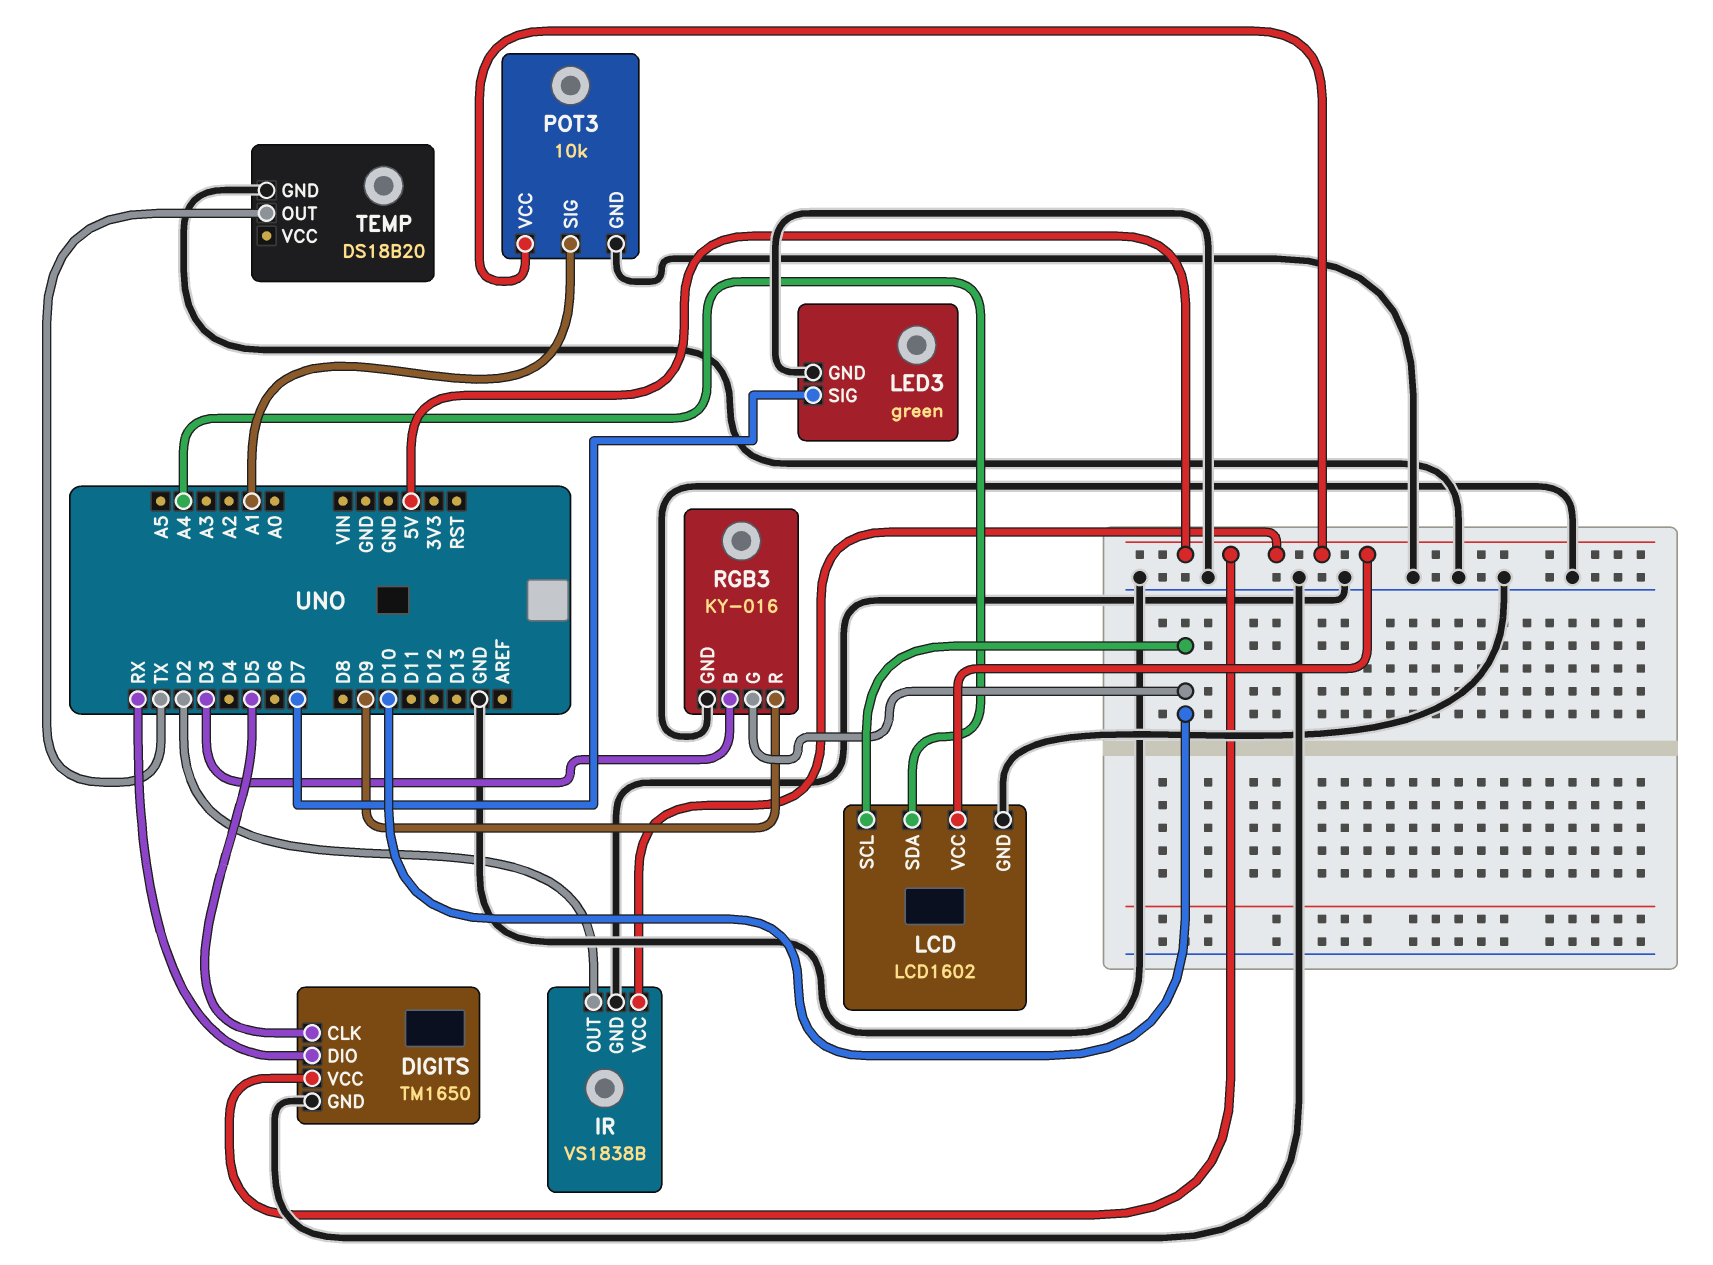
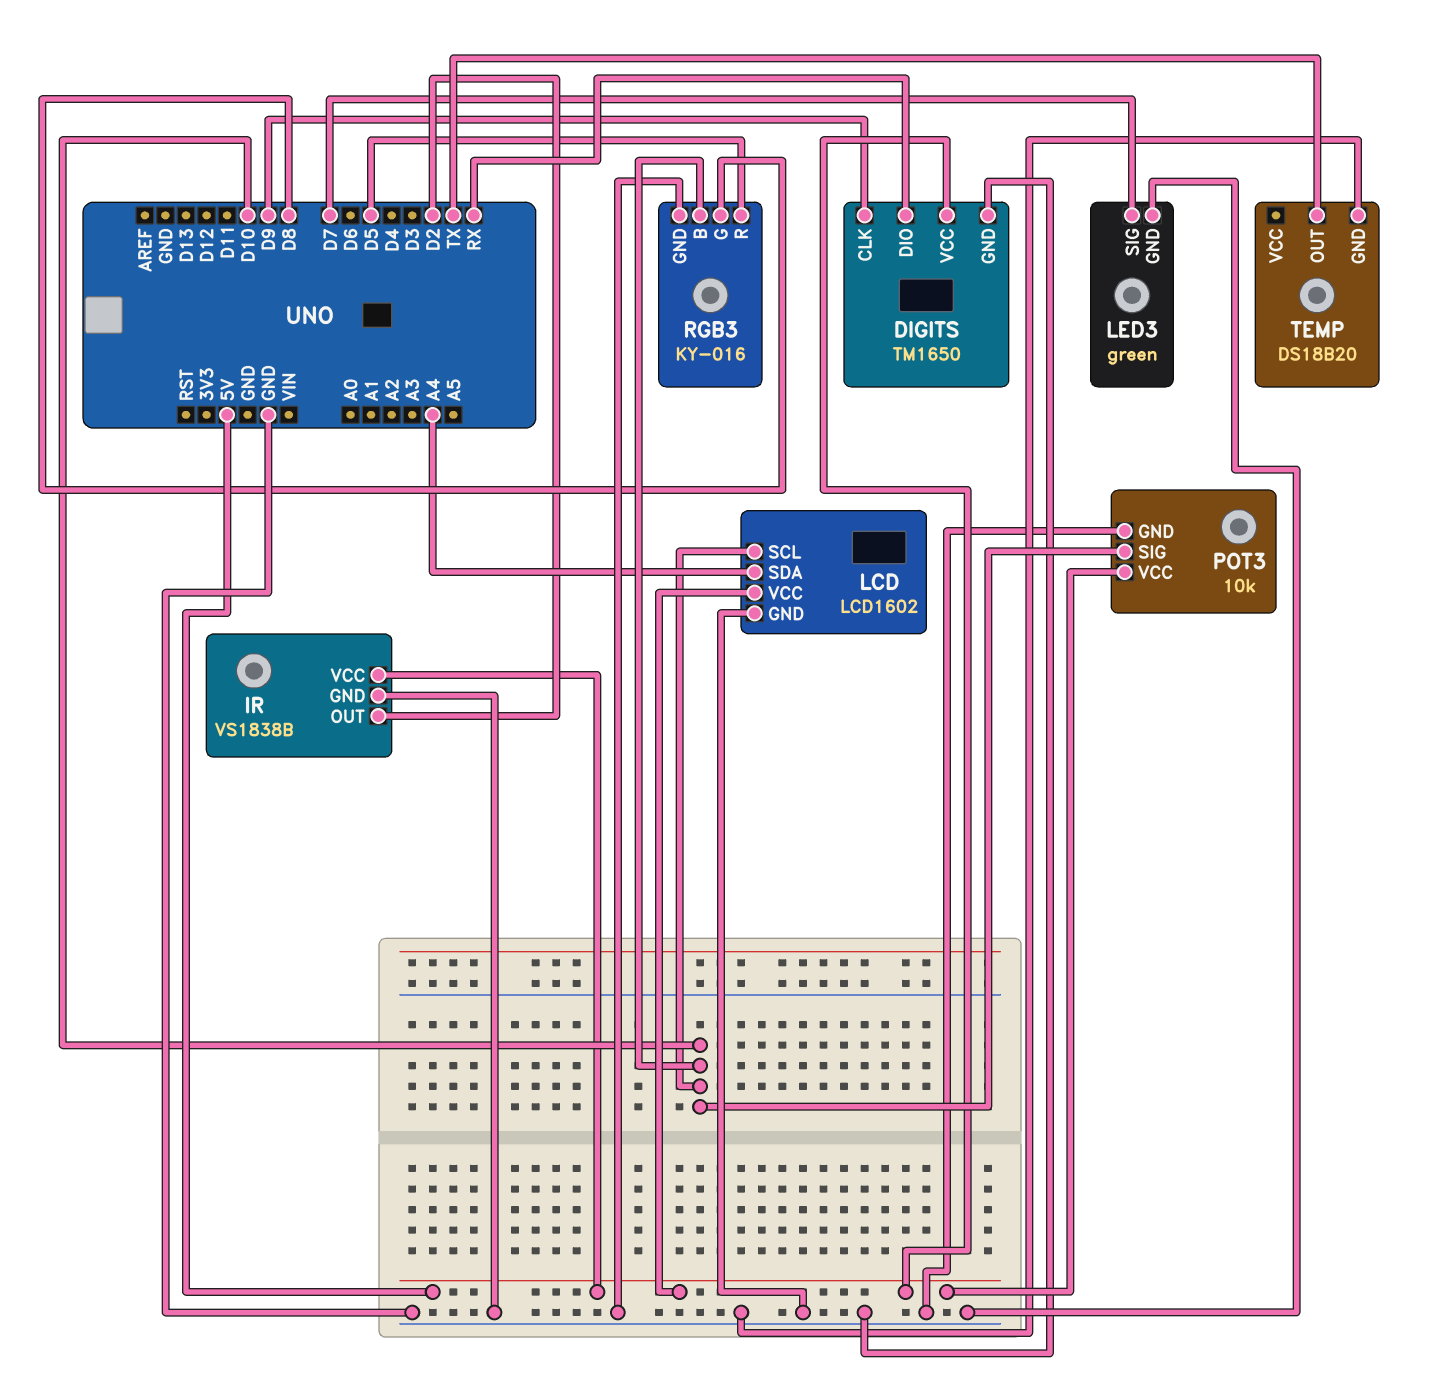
DIGITS pin CLK: D5 -> D9
POT3 pin SIG: A1 -> D10
RGB3 pin B: D3 -> D10
RGB3 pin G: D10 -> D8
RGB3 pin R: D9 -> D5

